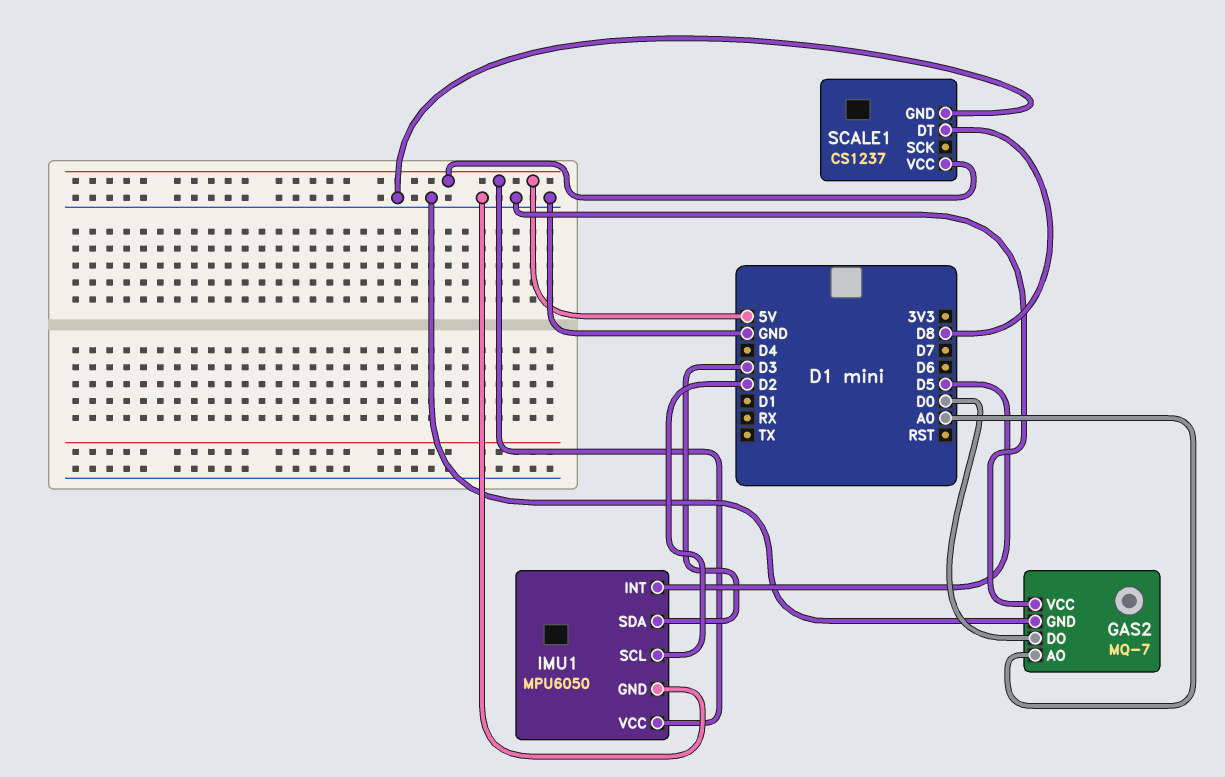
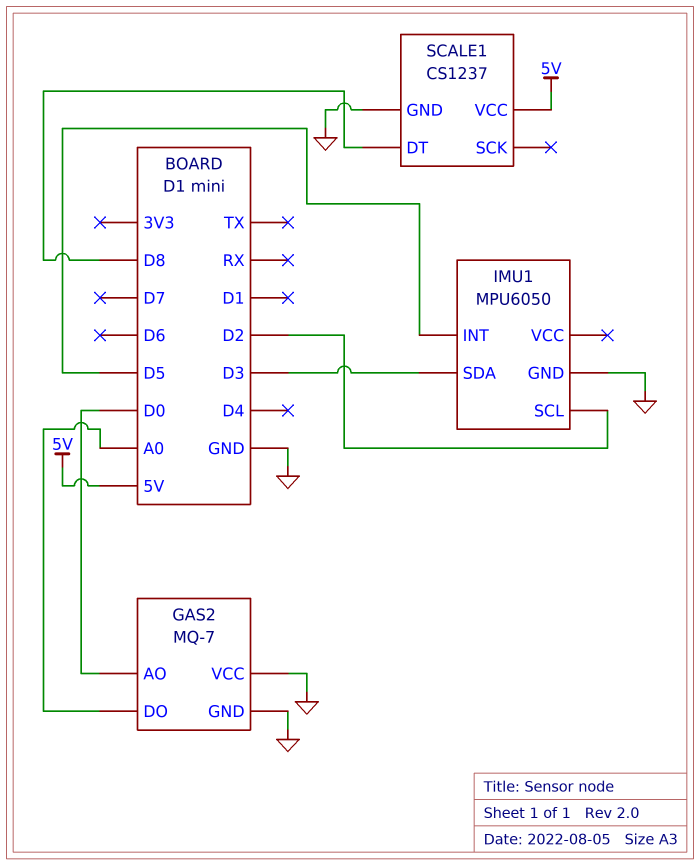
GAS2 pin AO: A0 -> D0
GAS2 pin DO: D0 -> A0
IMU1 pin VCC: 5V -> none

